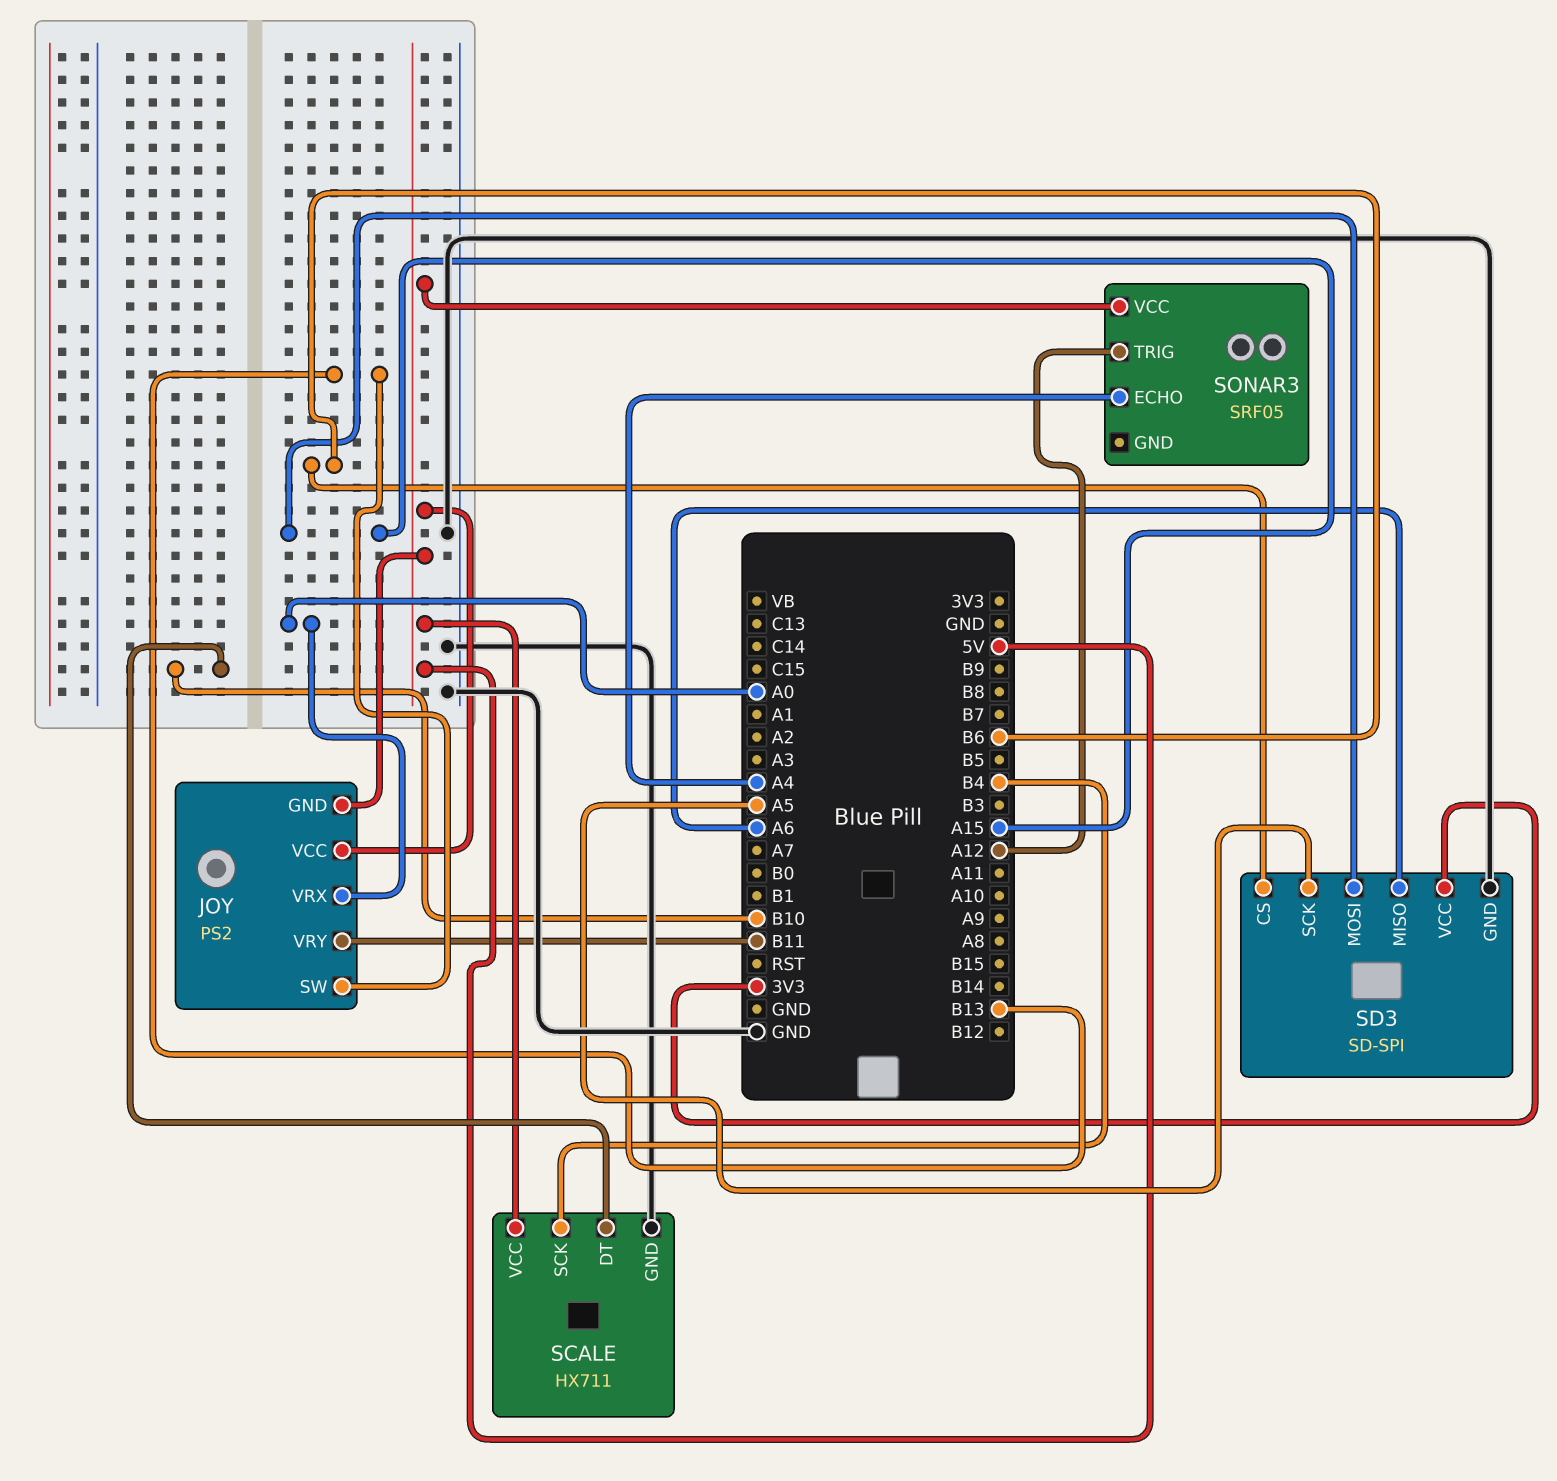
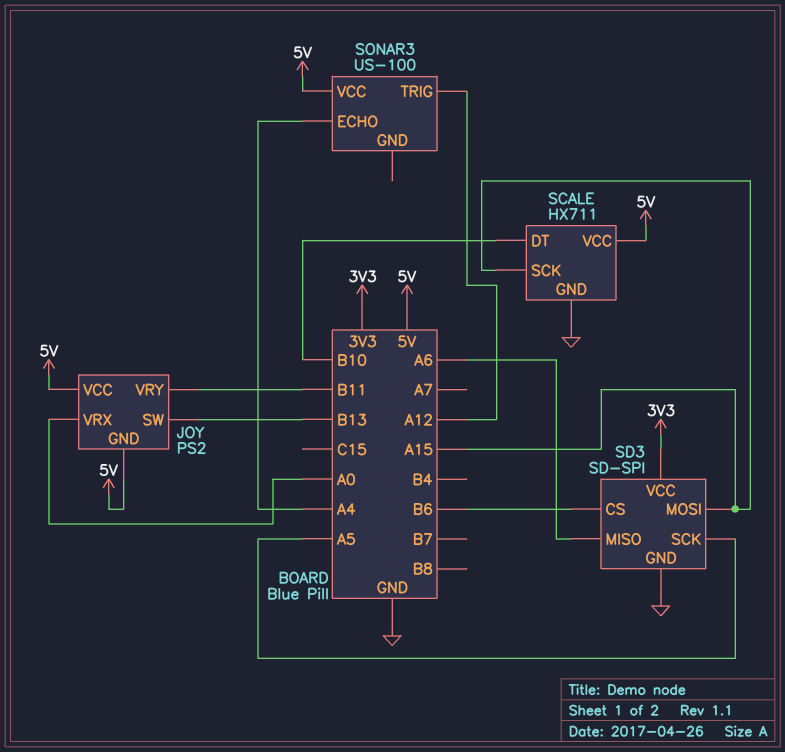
SCALE pin SCK: B4 -> A15
SONAR3: SRF05 -> US-100

